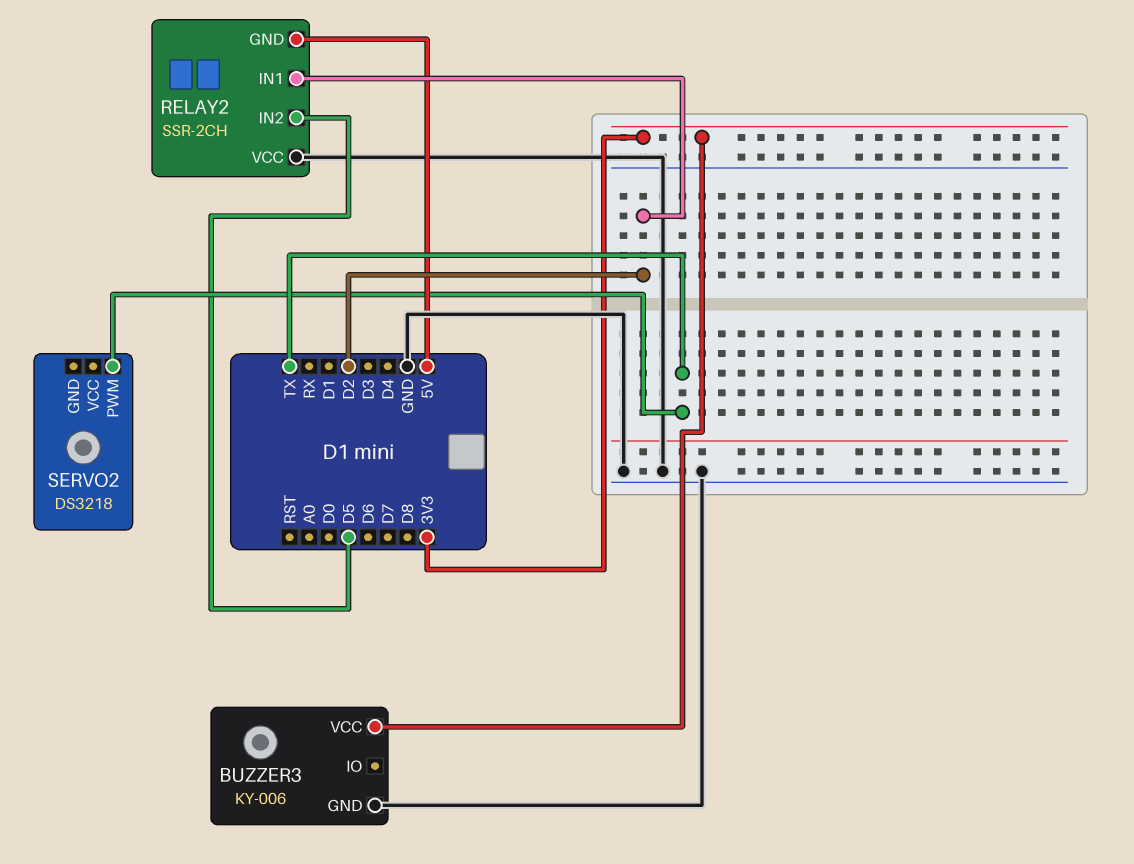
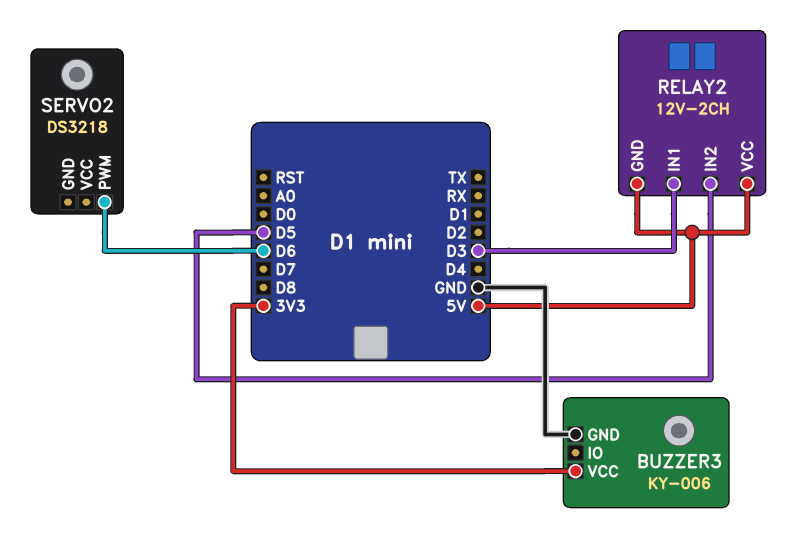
RELAY2: SSR-2CH -> 12V-2CH
RELAY2 pin IN1: D2 -> D3
RELAY2 pin VCC: GND -> 5V
SERVO2 pin PWM: TX -> D6

